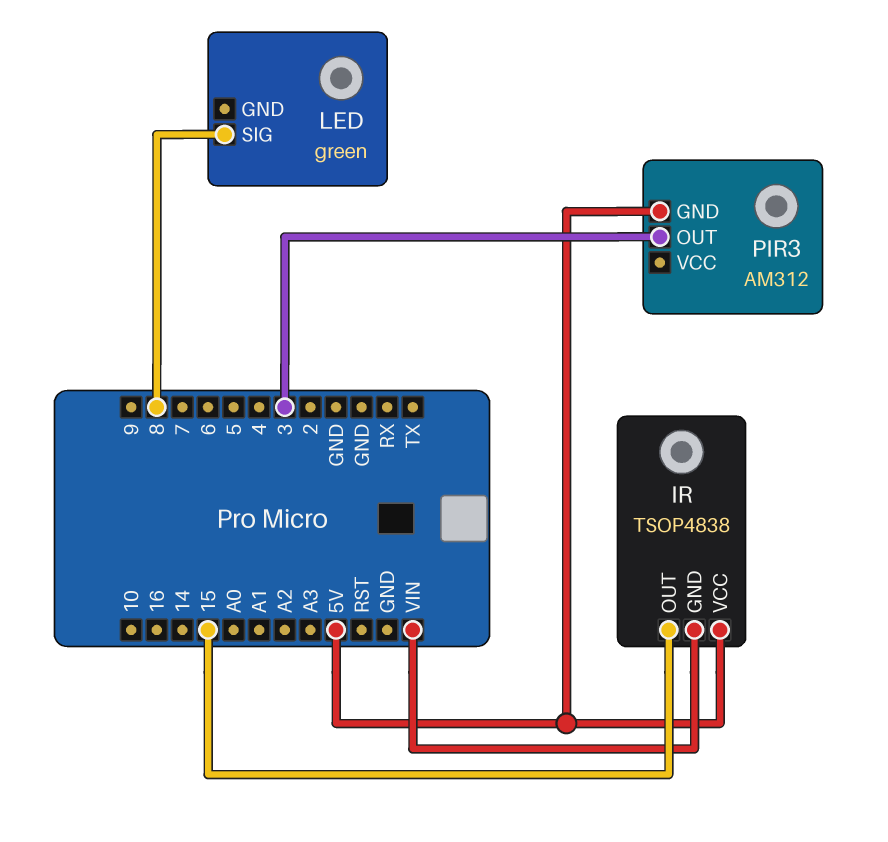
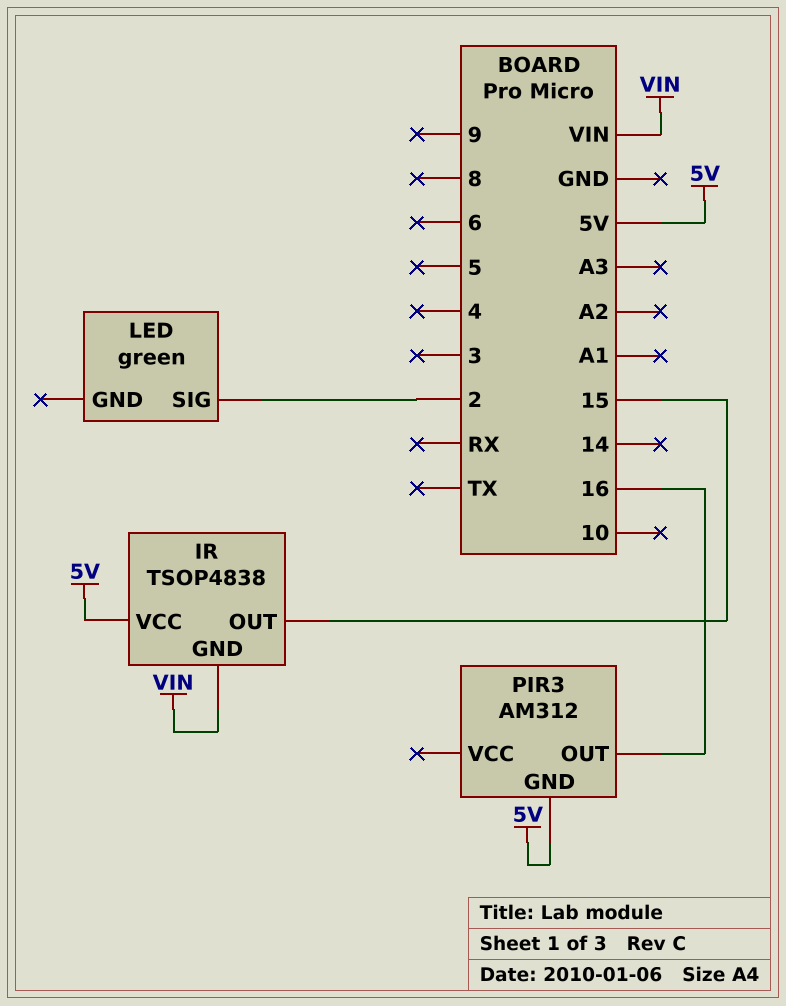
LED pin SIG: 8 -> 2
PIR3 pin OUT: 3 -> 16

